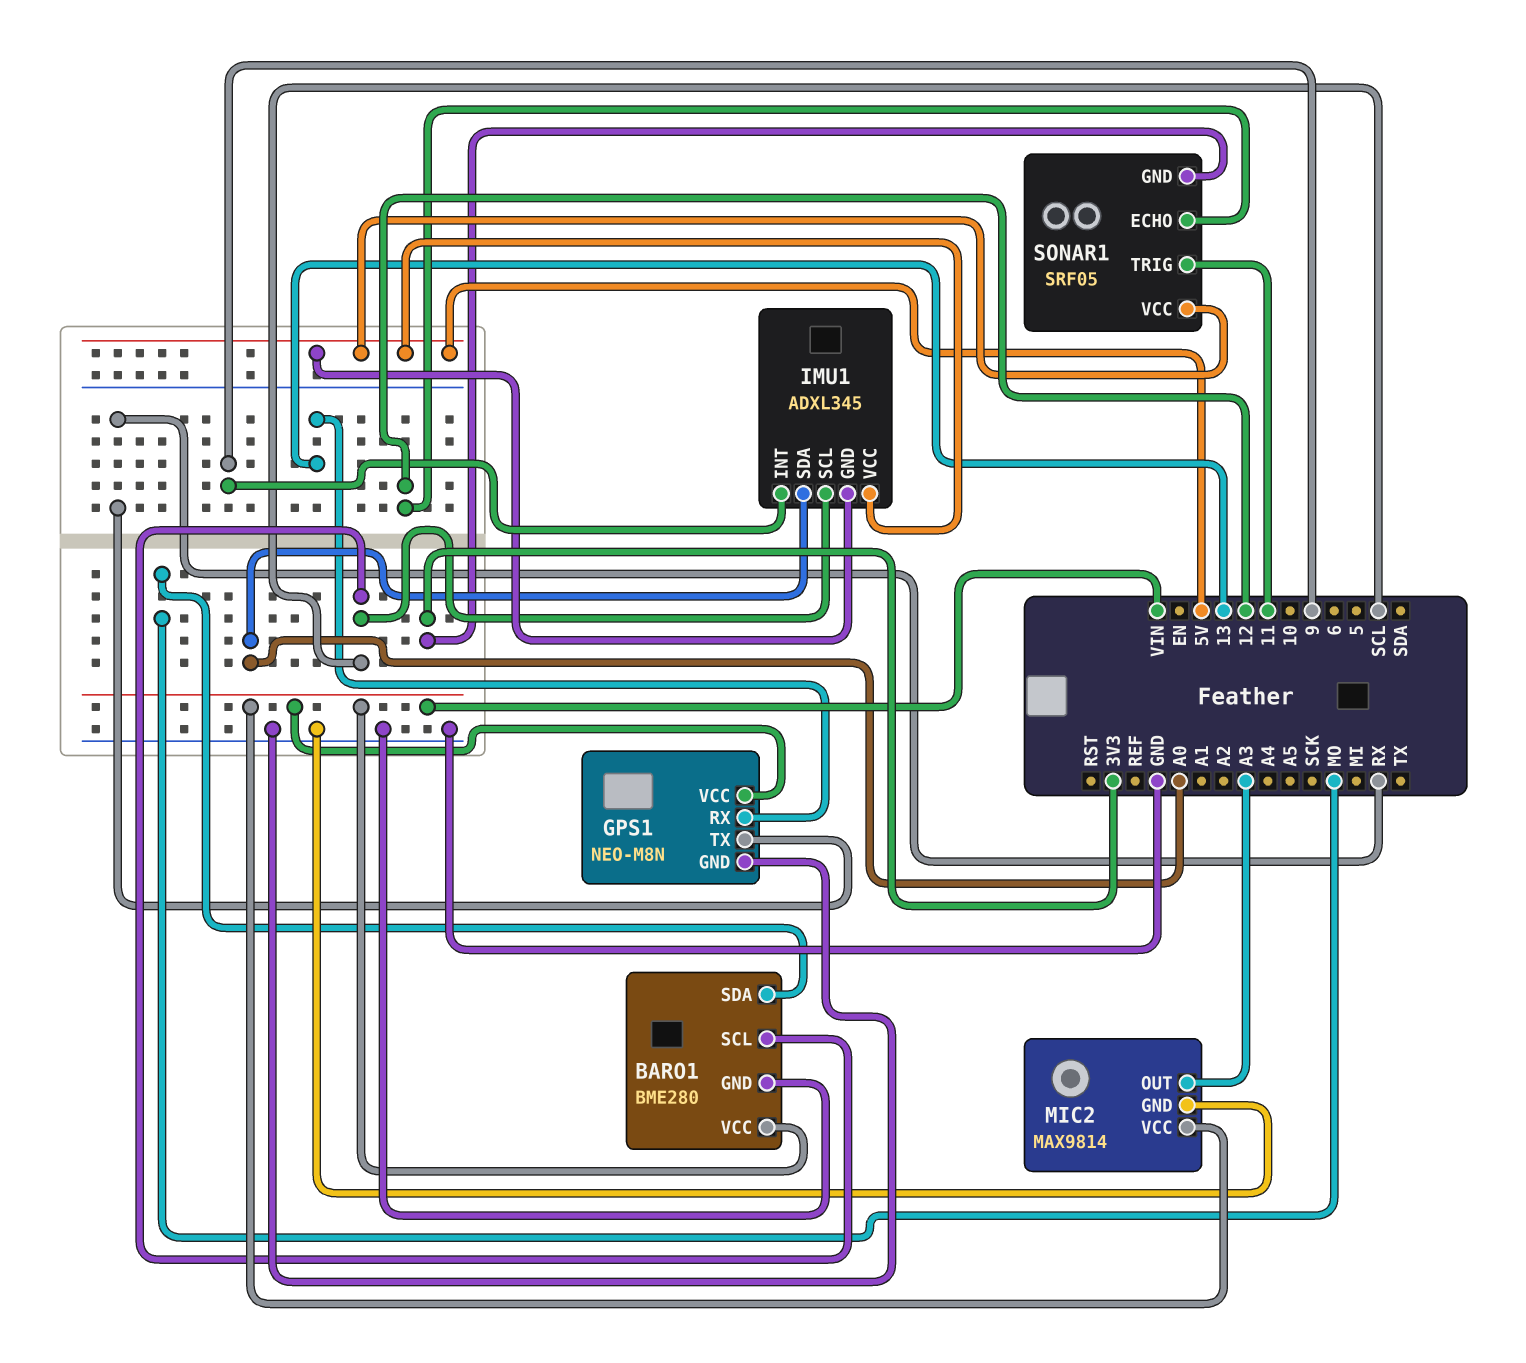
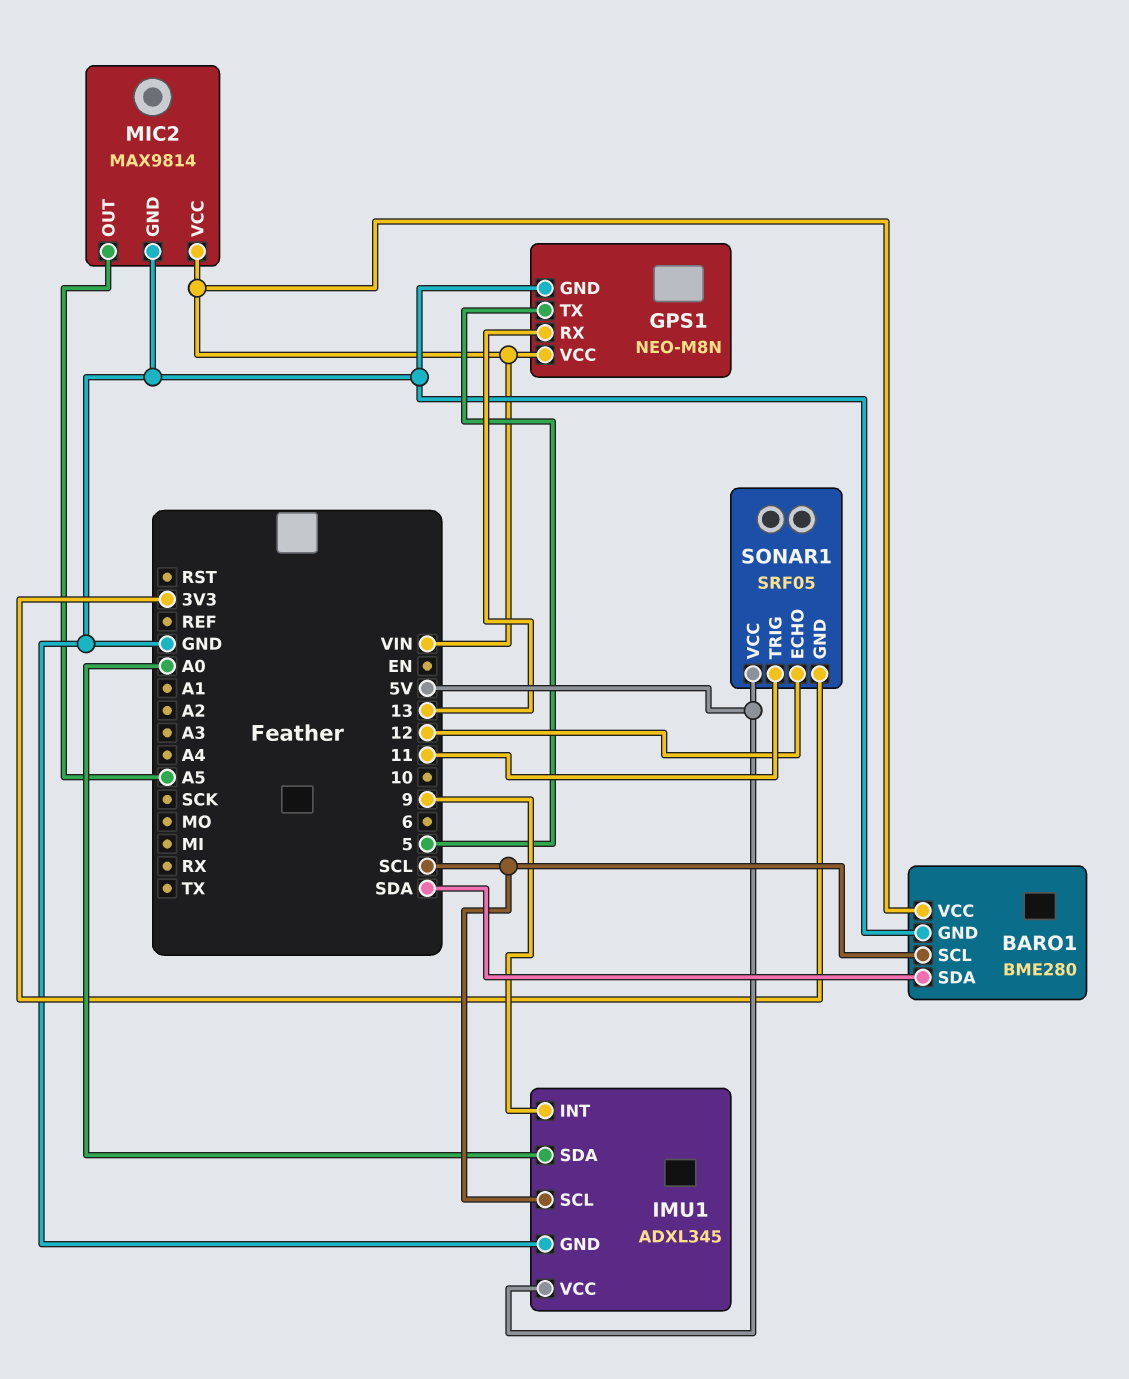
BARO1 pin SDA: MO -> SDA
GPS1 pin TX: RX -> 5
IMU1 pin GND: 5V -> GND
MIC2 pin OUT: A3 -> A5

